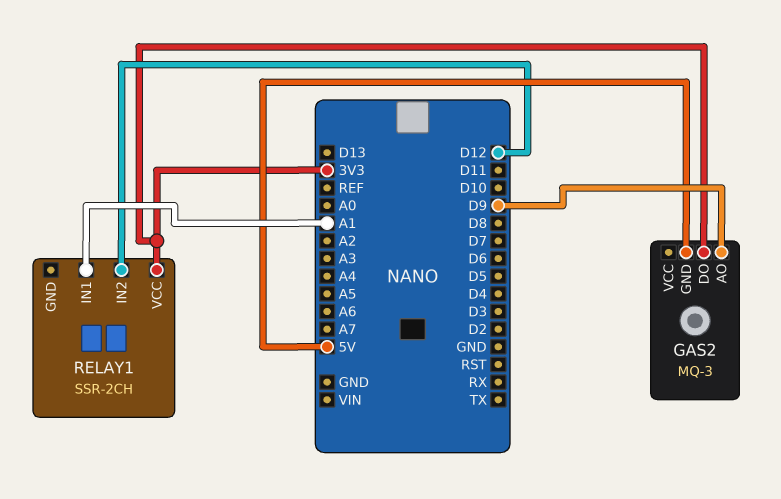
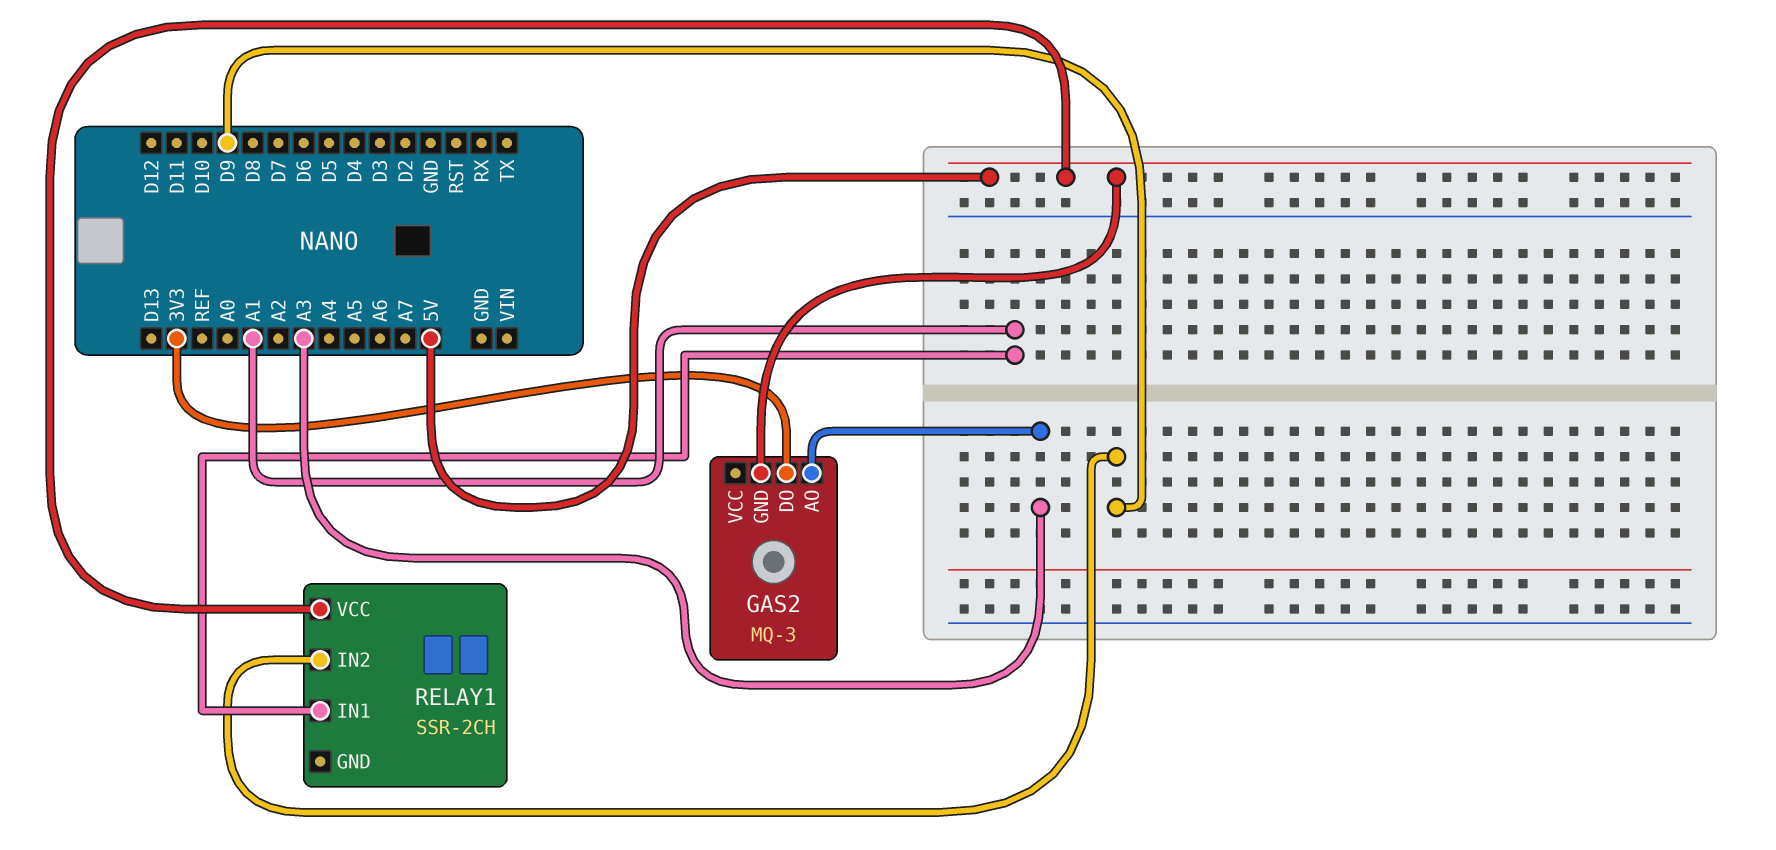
GAS2 pin AO: D9 -> A3
RELAY1 pin IN2: D12 -> D9
RELAY1 pin VCC: 3V3 -> 5V

